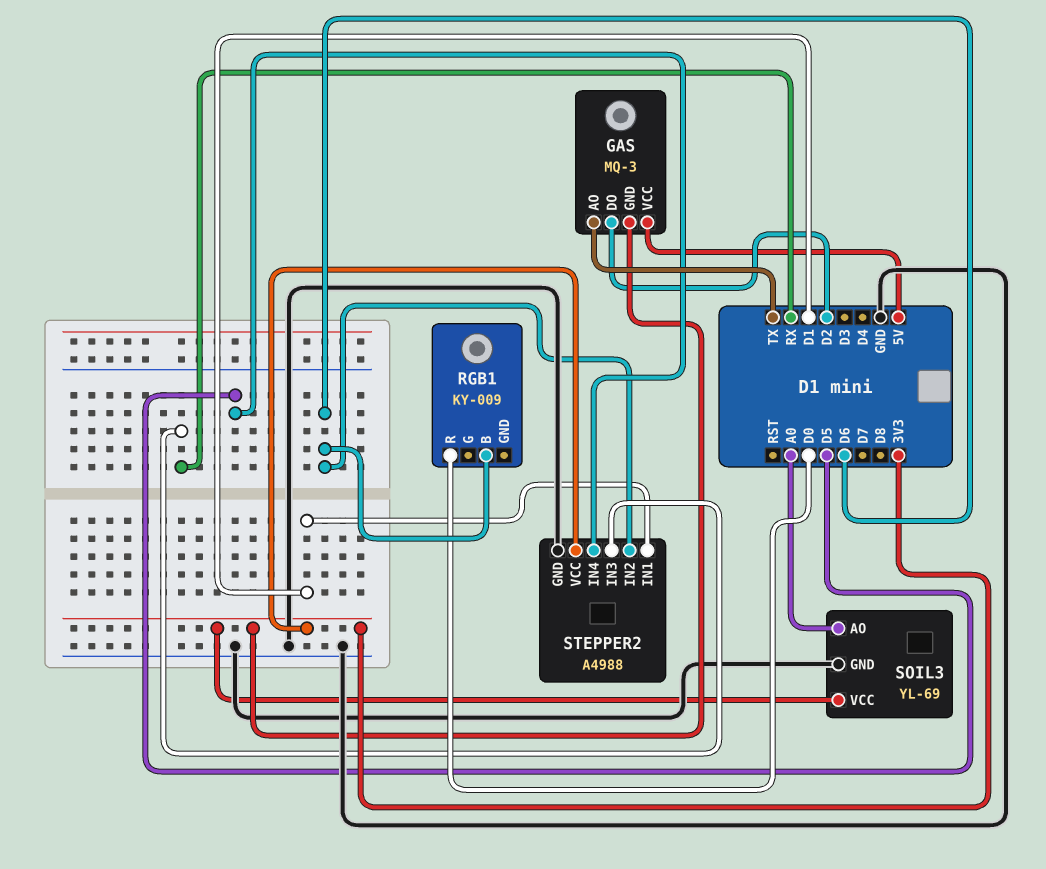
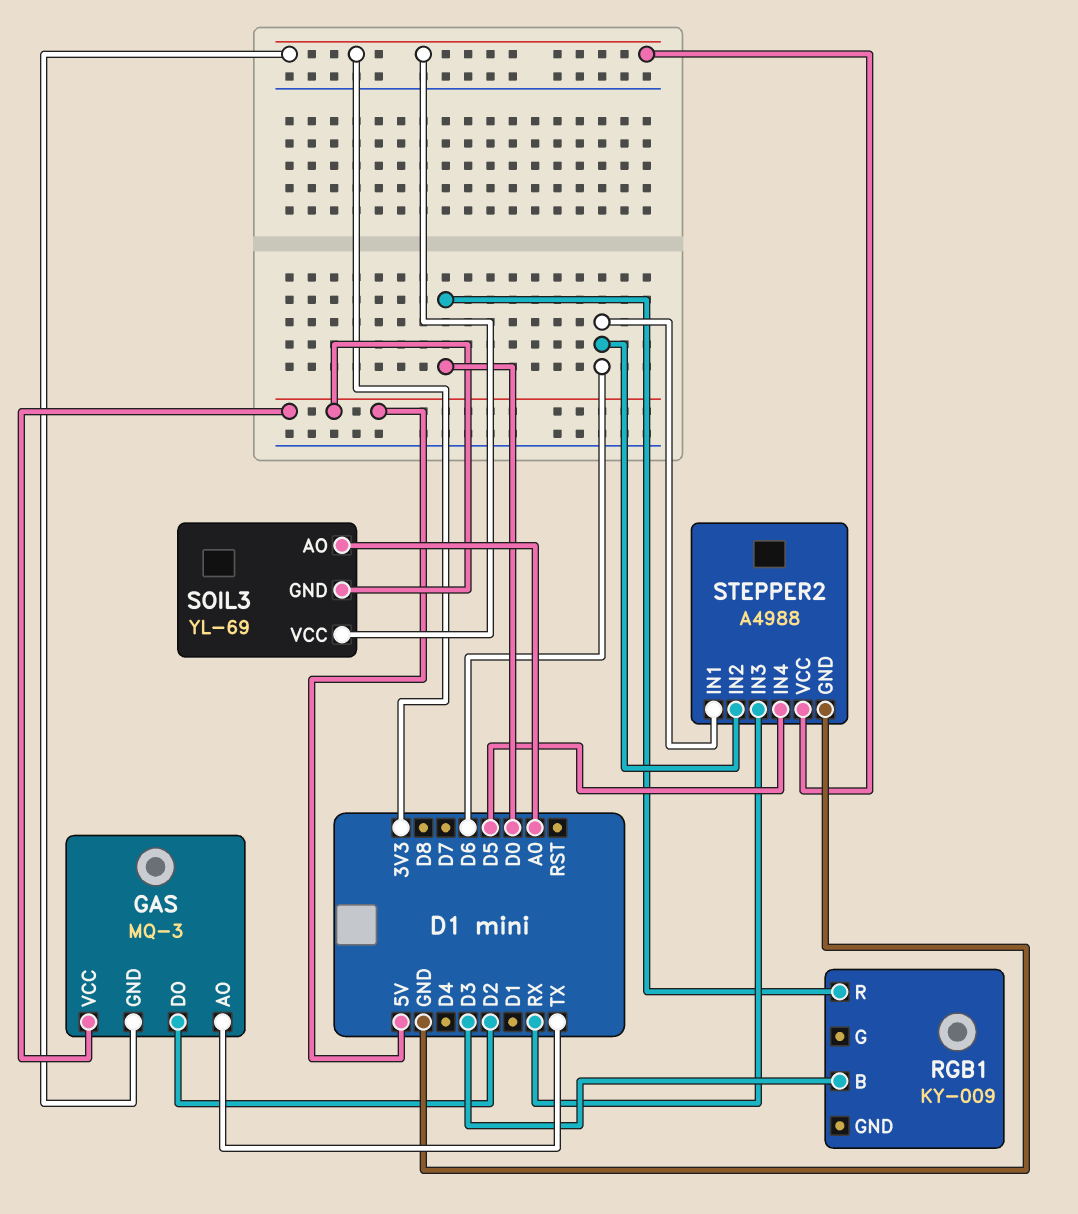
RGB1 pin B: D6 -> D3
SOIL3 pin GND: GND -> 5V
STEPPER2 pin IN1: D1 -> D6

